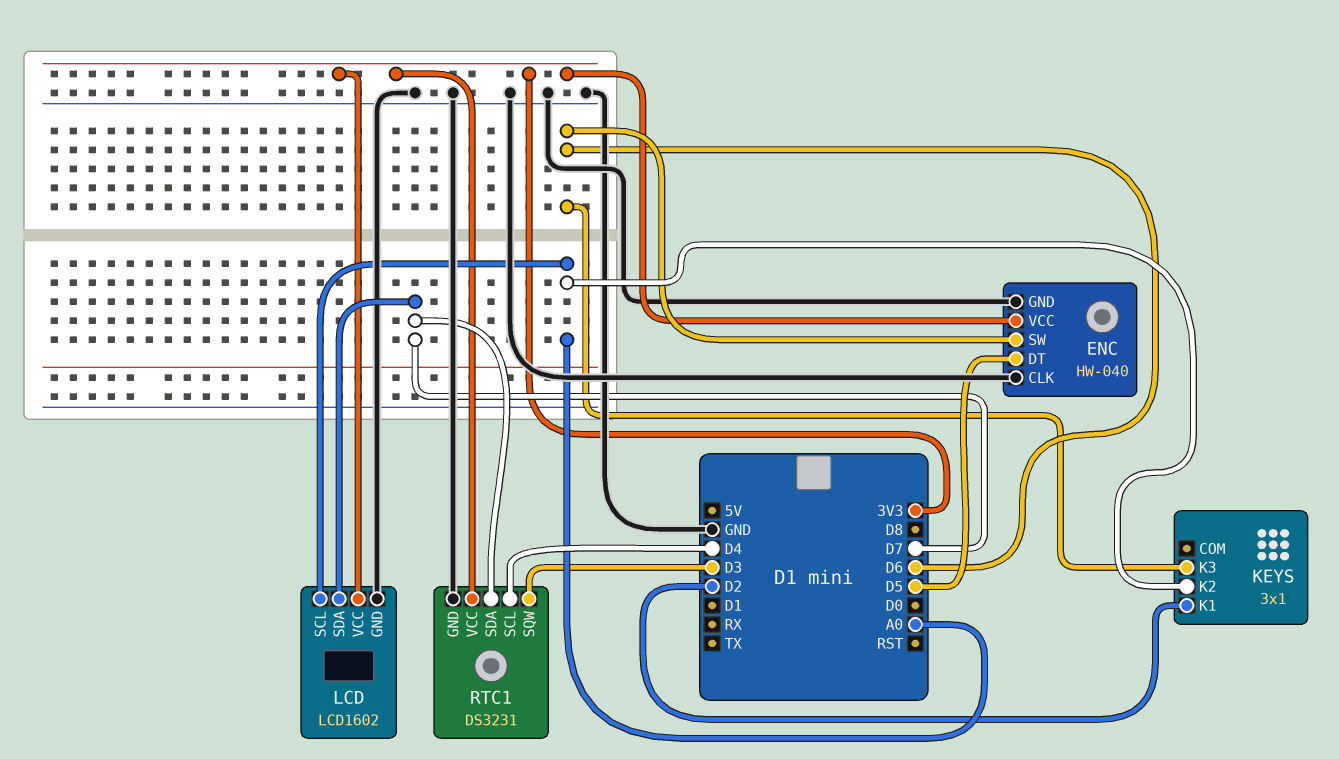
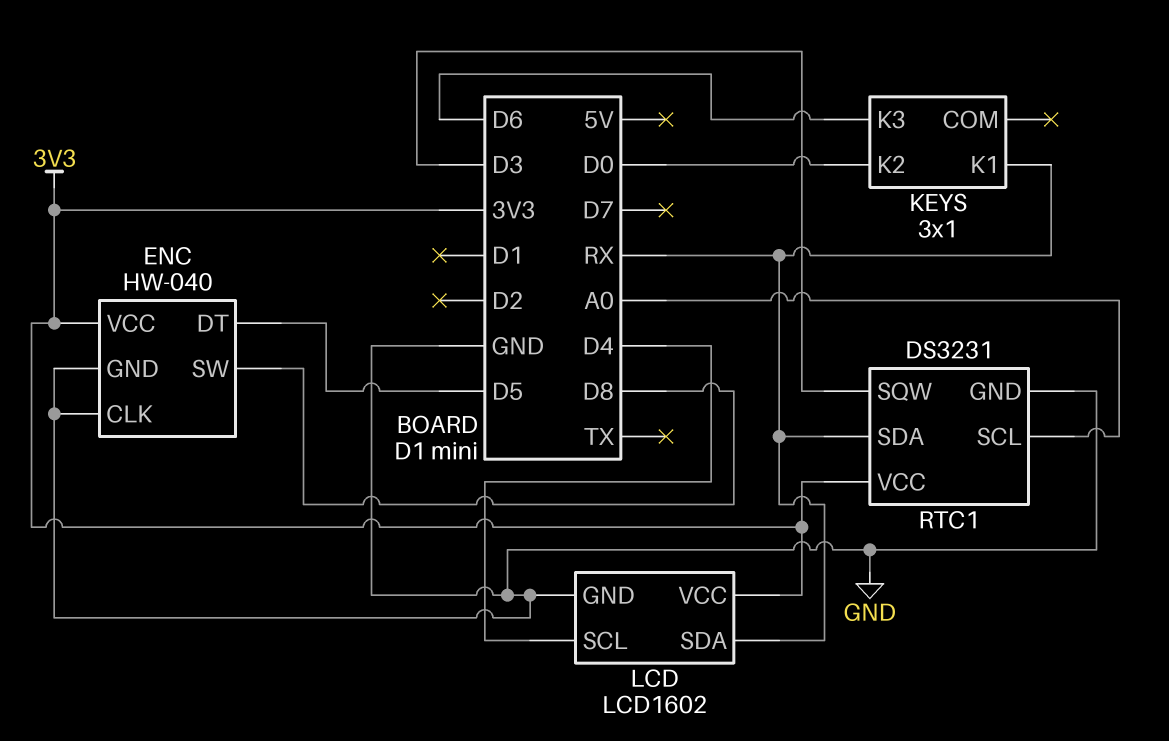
ENC pin SW: D6 -> D8
KEYS pin K1: D2 -> RX
KEYS pin K2: A0 -> D0
LCD pin SCL: A0 -> D4
LCD pin SDA: D7 -> RX
RTC1 pin SCL: D4 -> A0
RTC1 pin SDA: D7 -> RX

